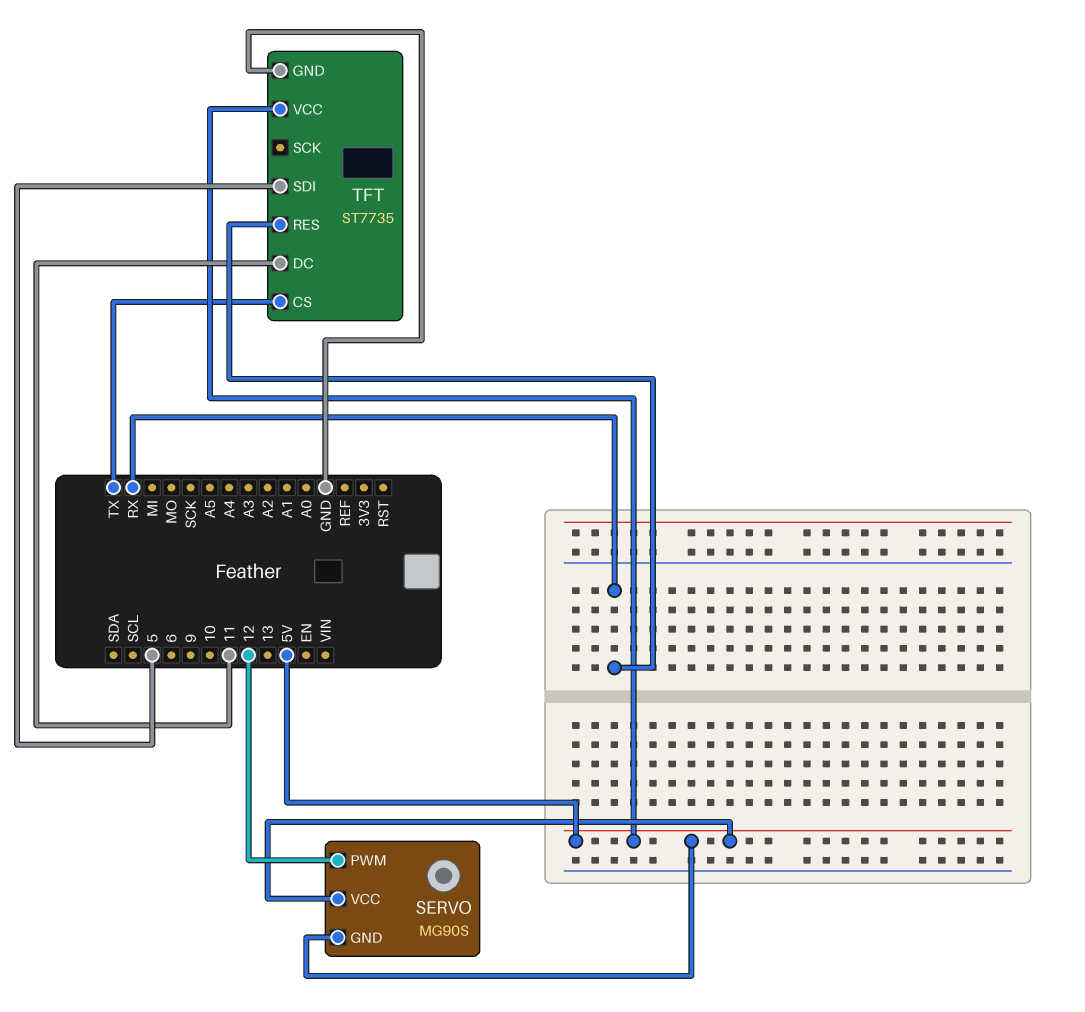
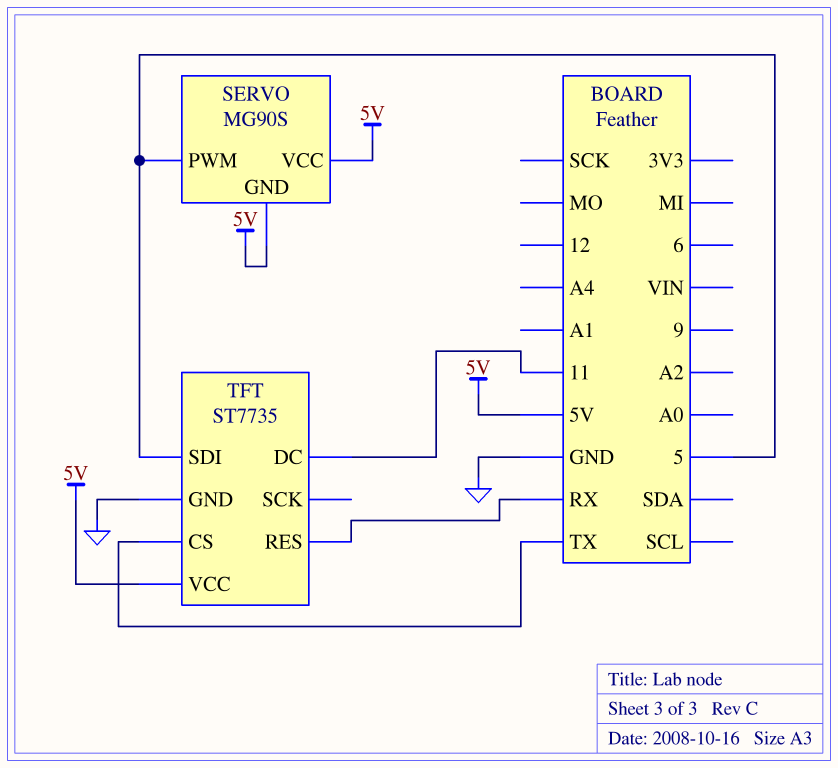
SERVO pin PWM: 12 -> 5

